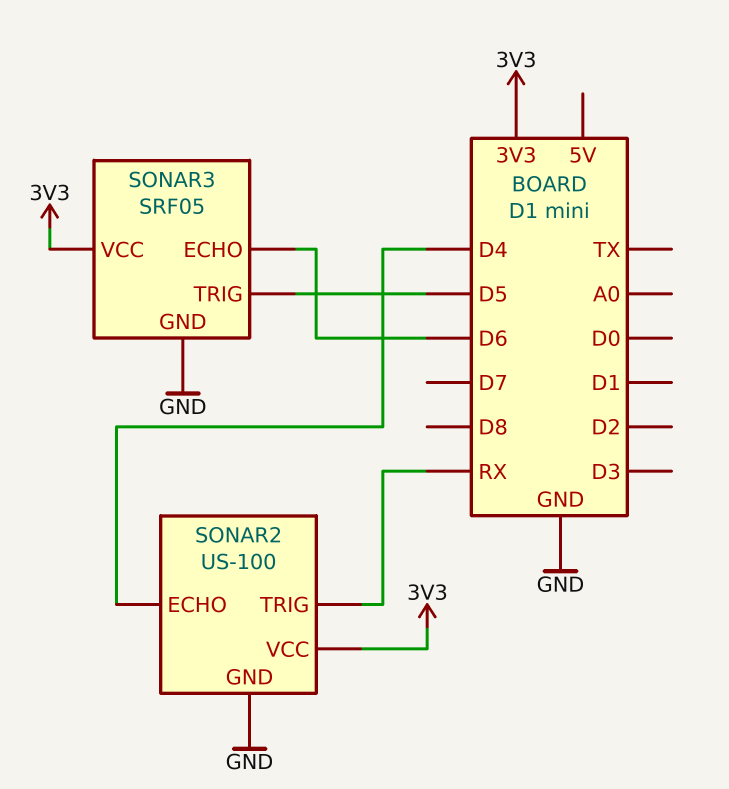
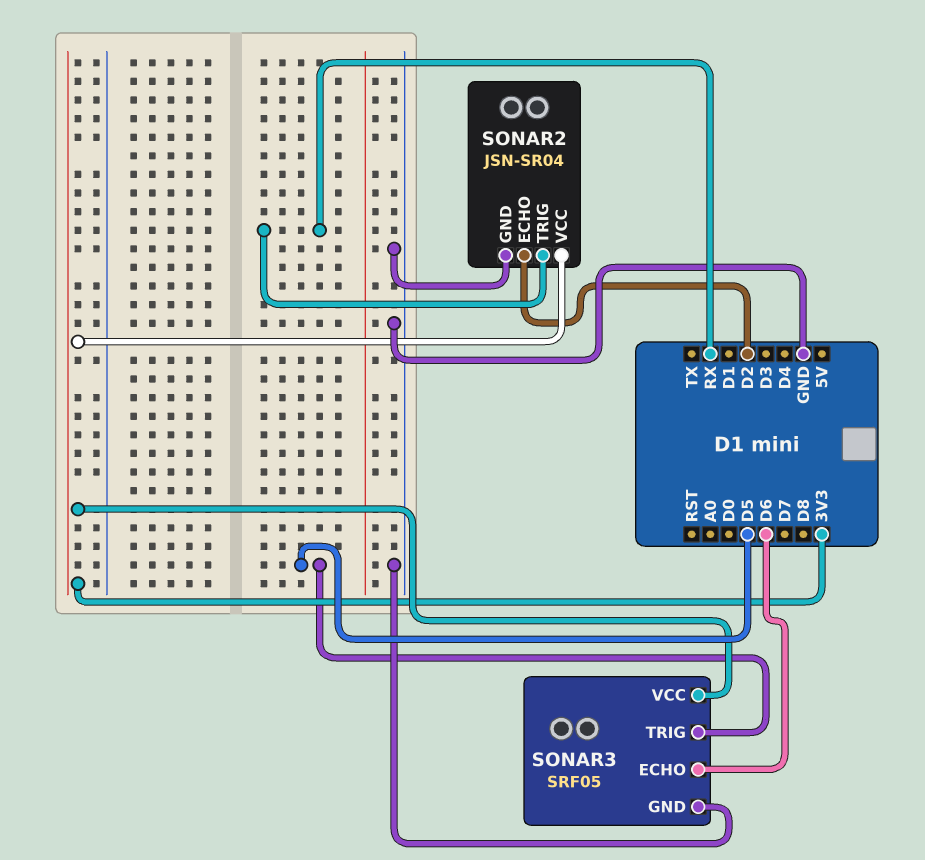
SONAR2: US-100 -> JSN-SR04
SONAR2 pin ECHO: D4 -> D2

